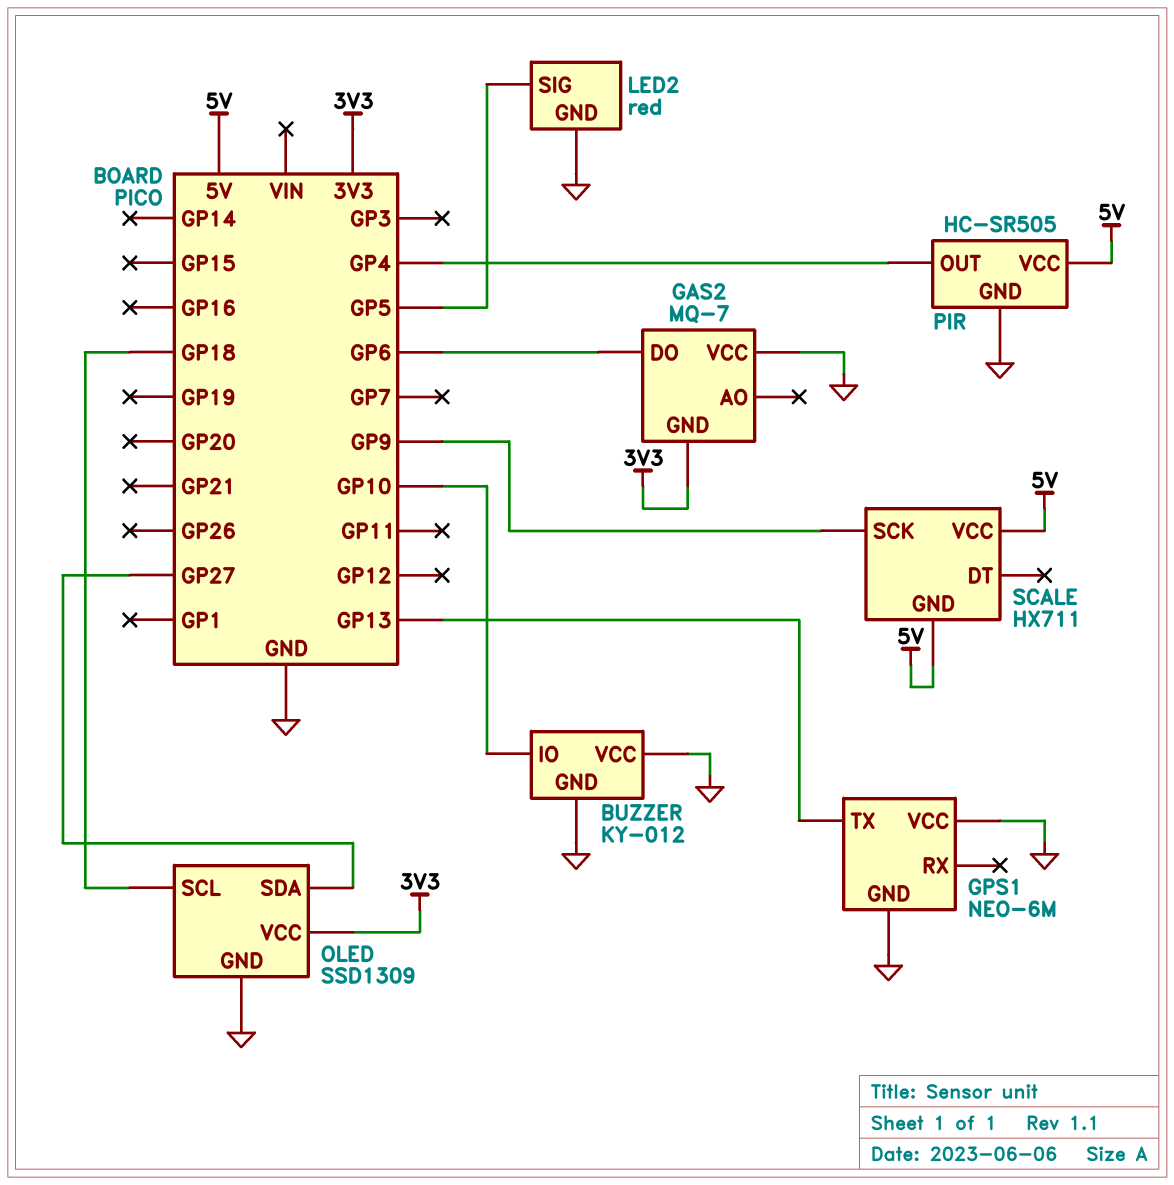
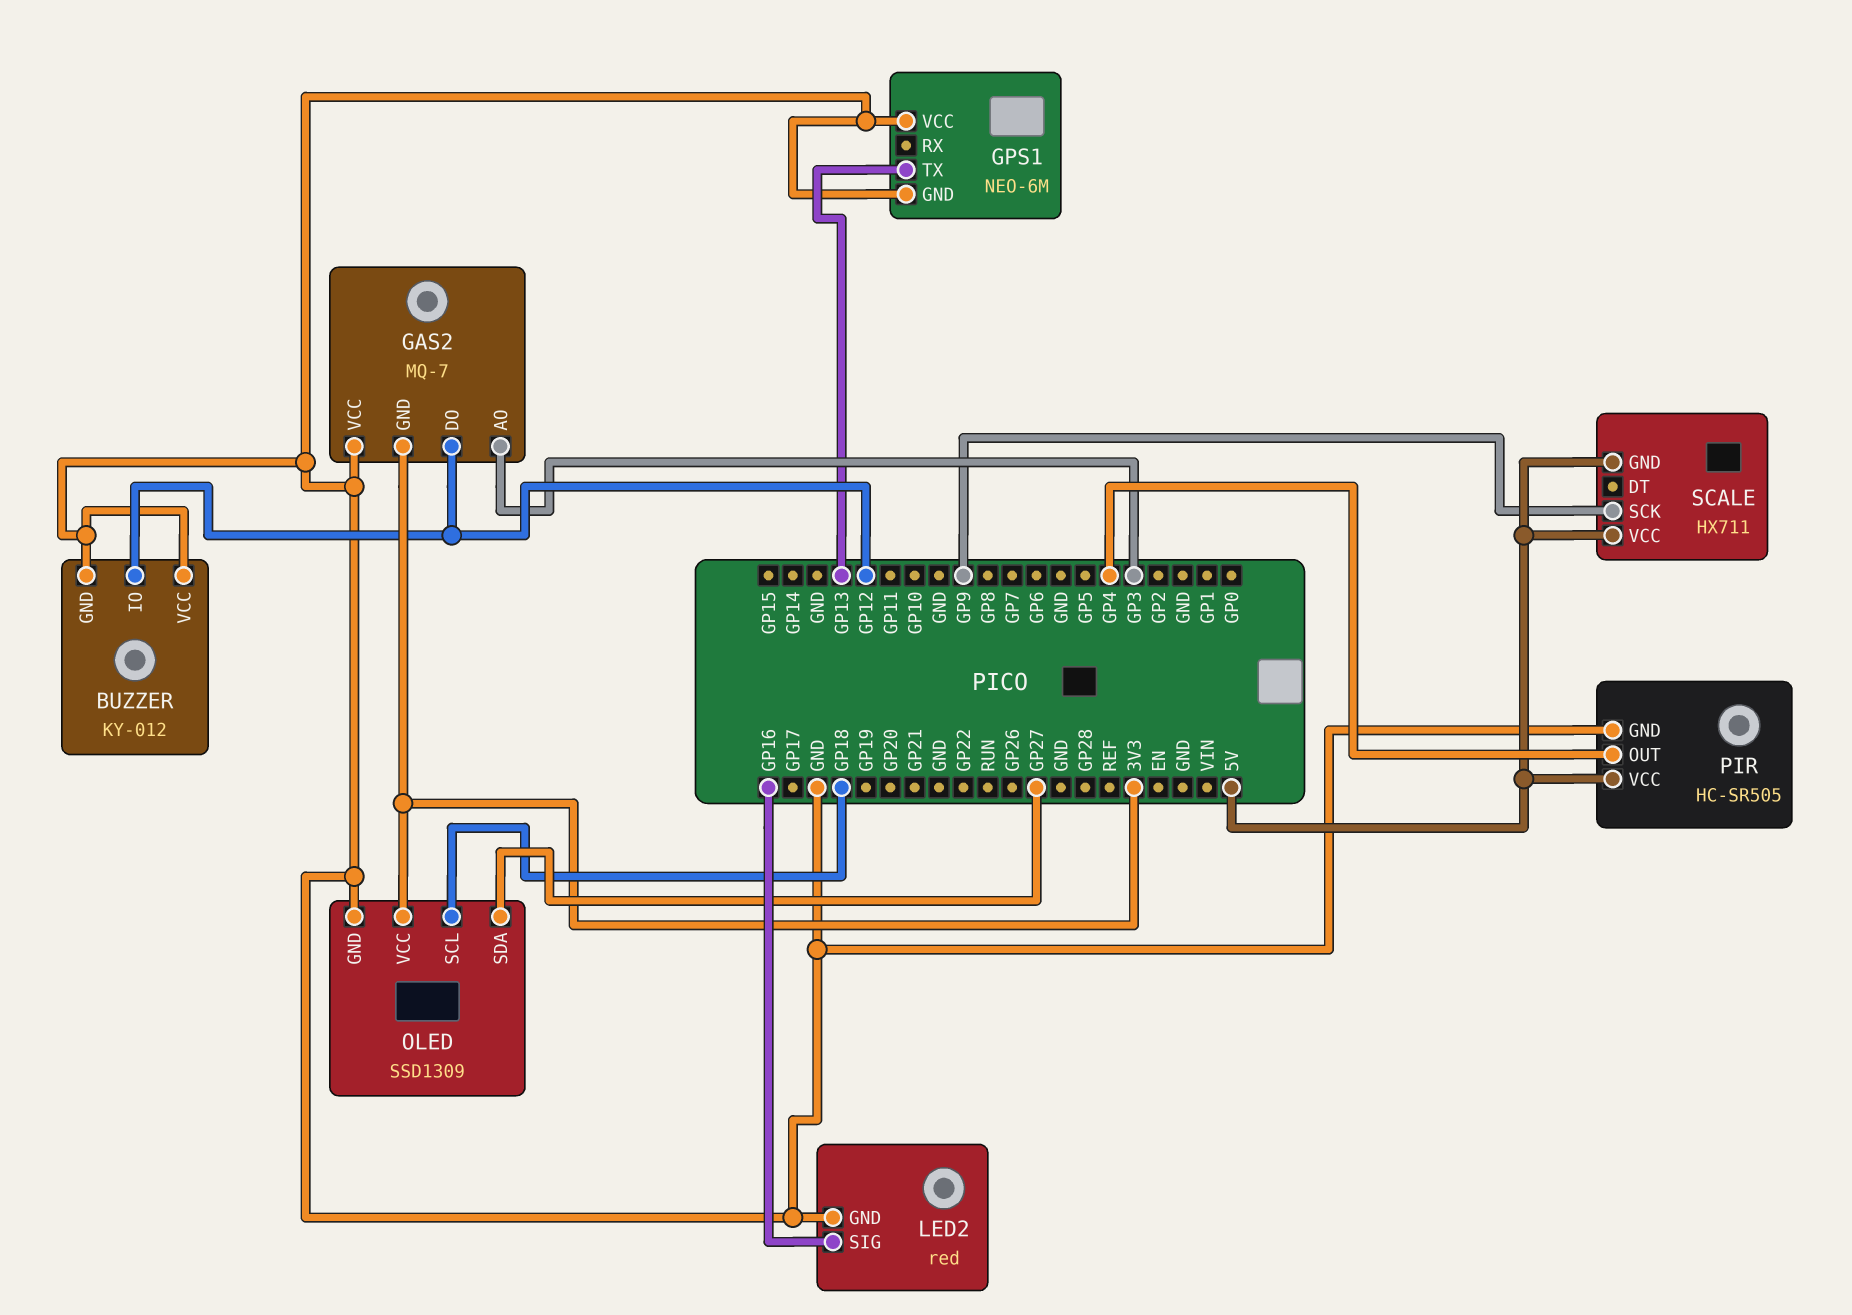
BUZZER pin IO: GP10 -> GP12
GAS2 pin AO: none -> GP3
GAS2 pin DO: GP6 -> GP12
LED2 pin SIG: GP5 -> GP16

